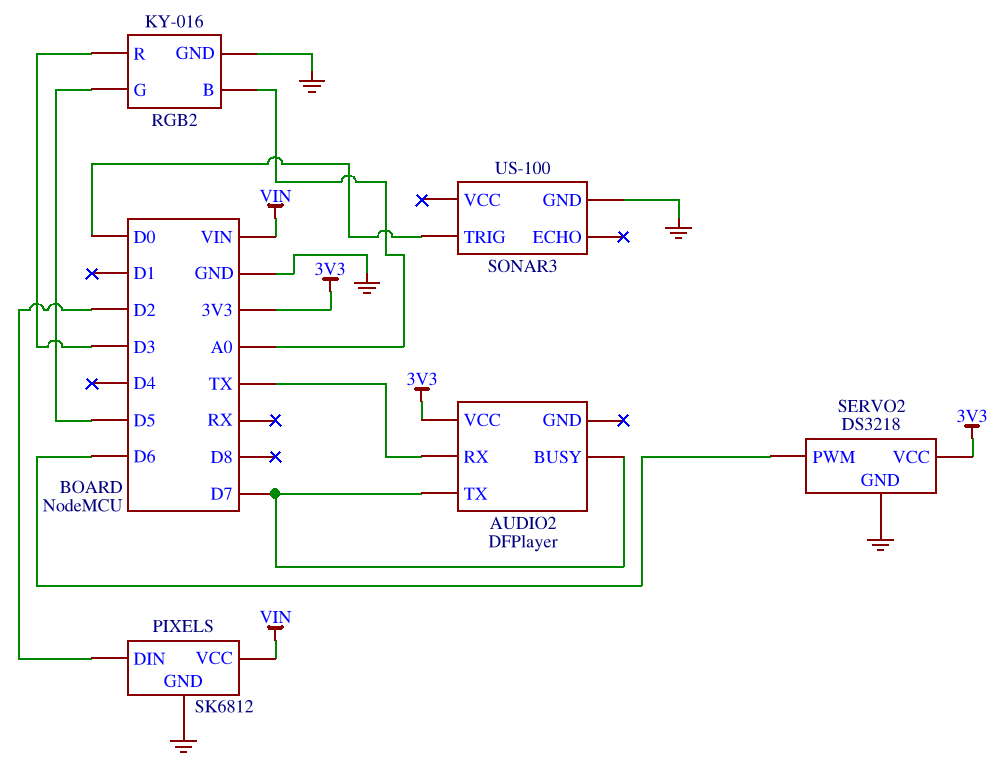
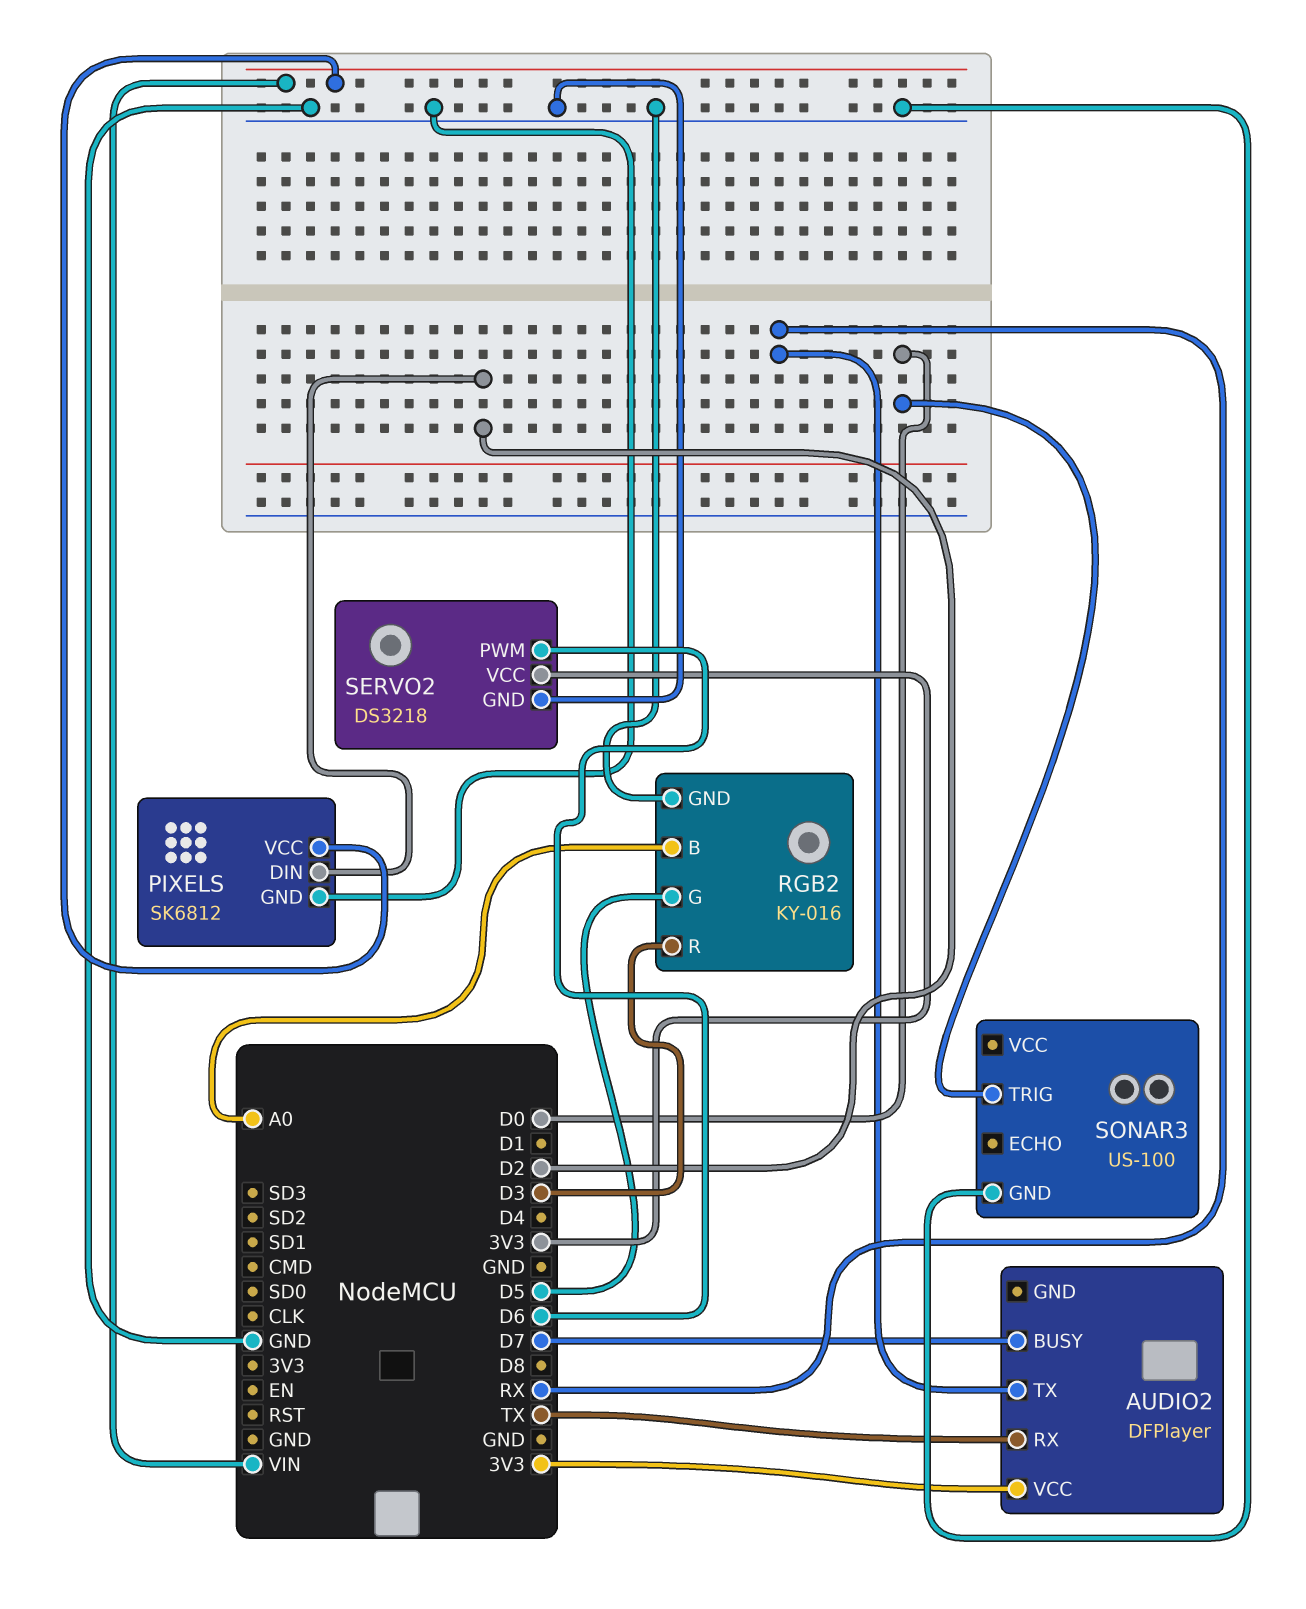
AUDIO2 pin TX: D7 -> RX

